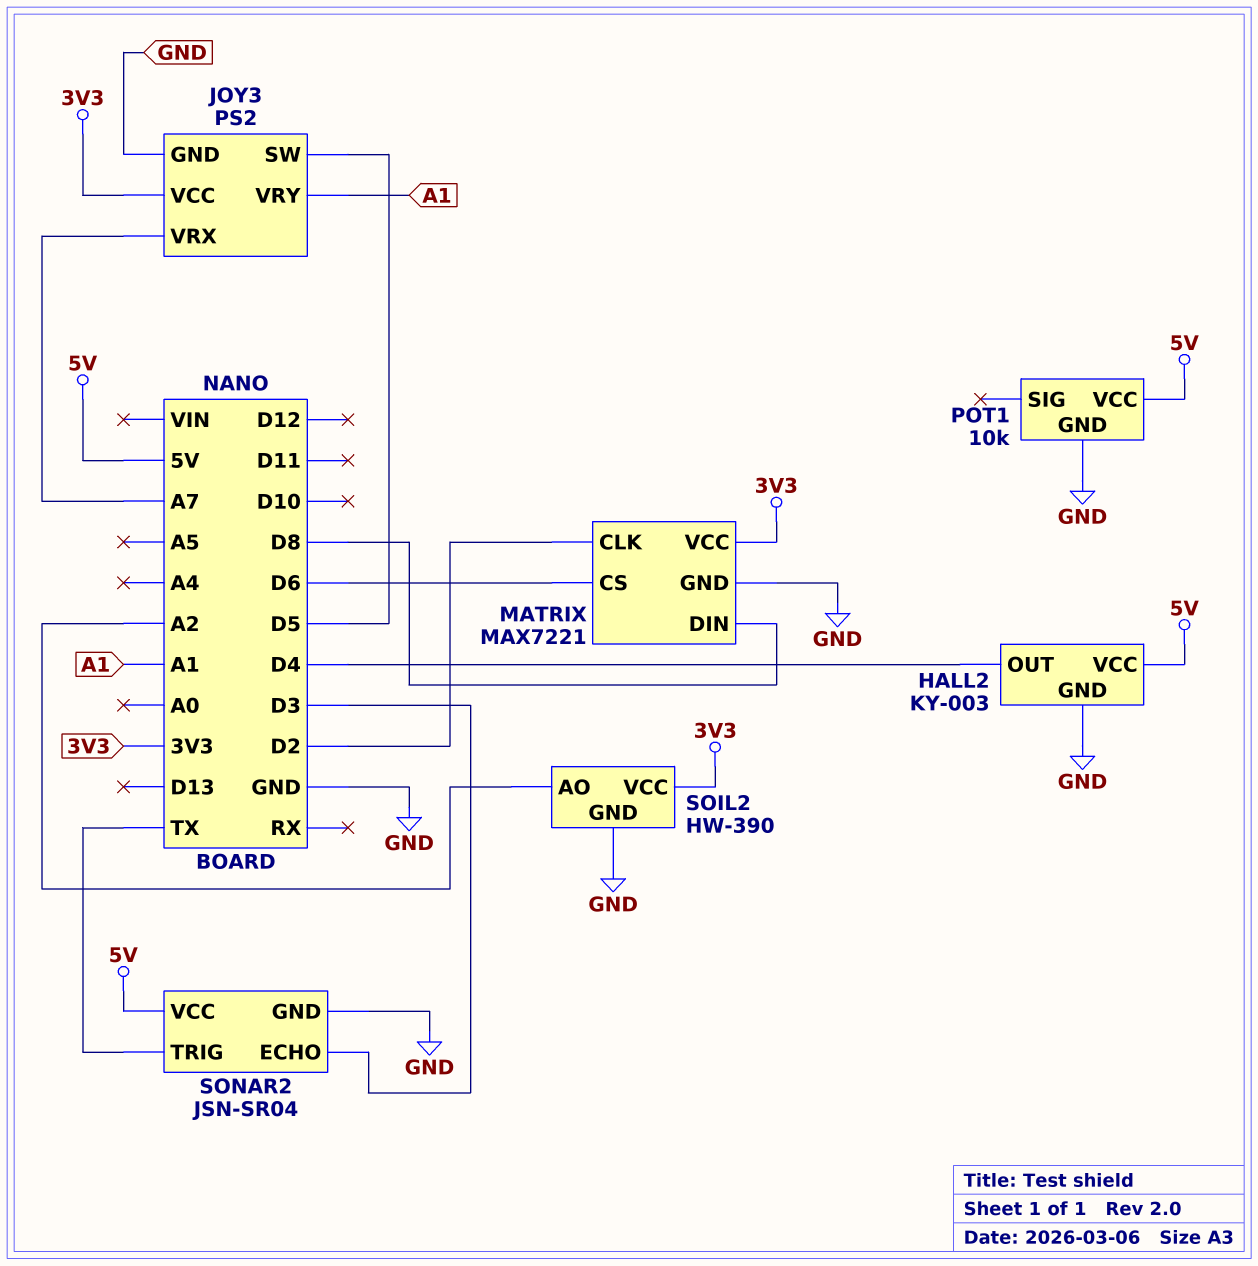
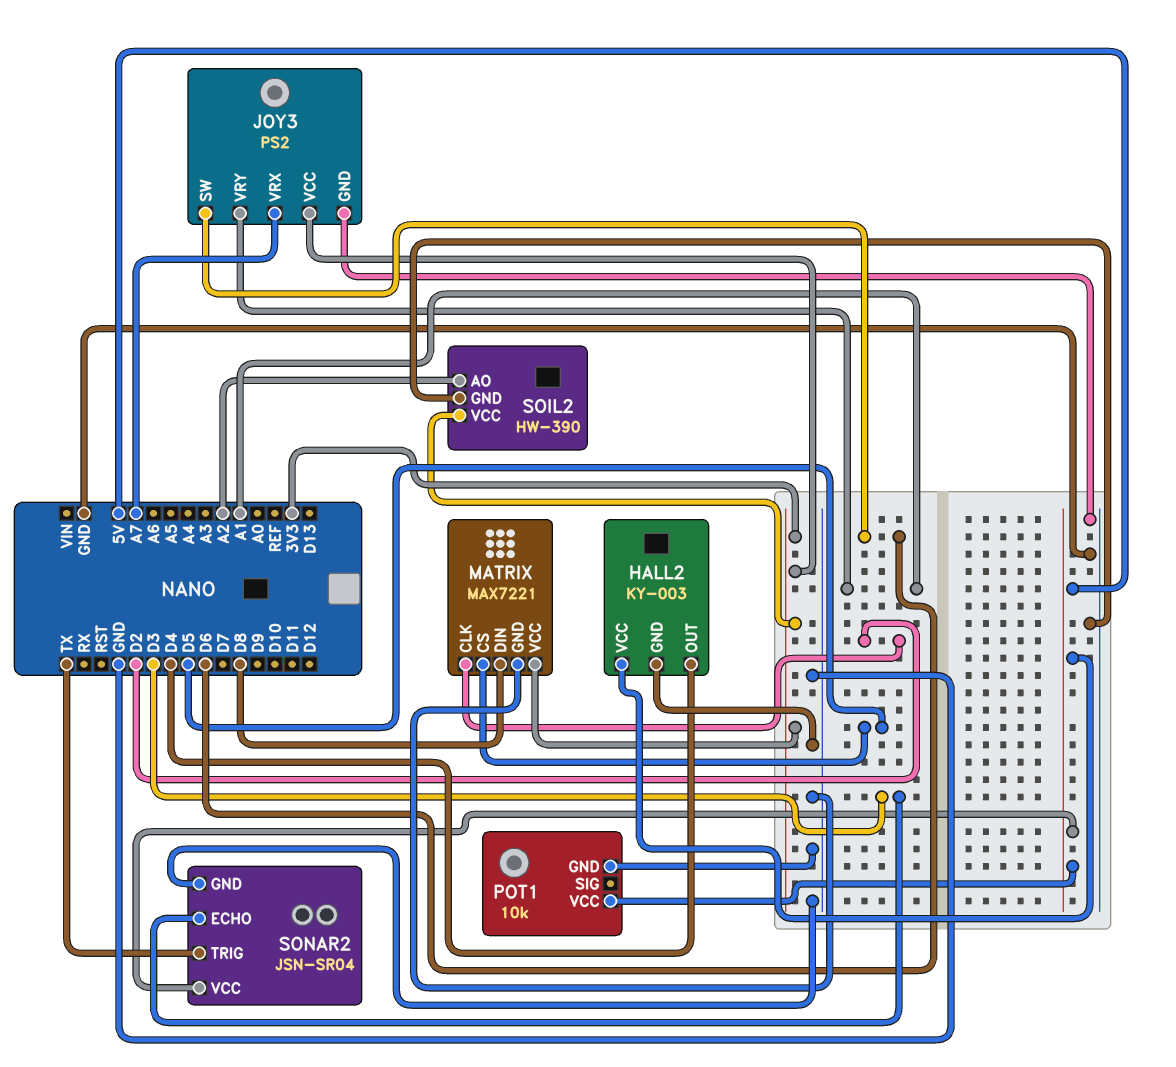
JOY3 pin SW: D5 -> D6
MATRIX pin CS: D6 -> D5

